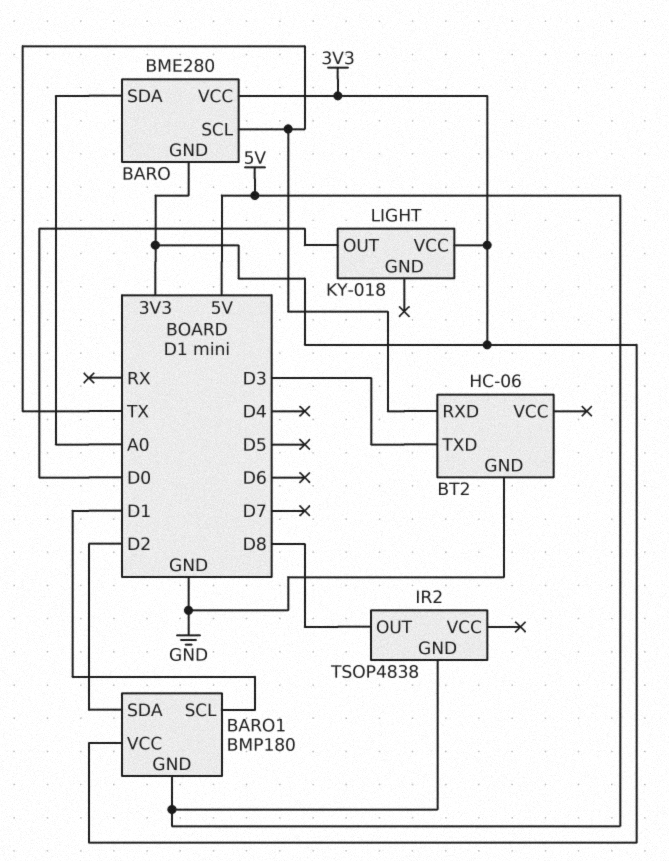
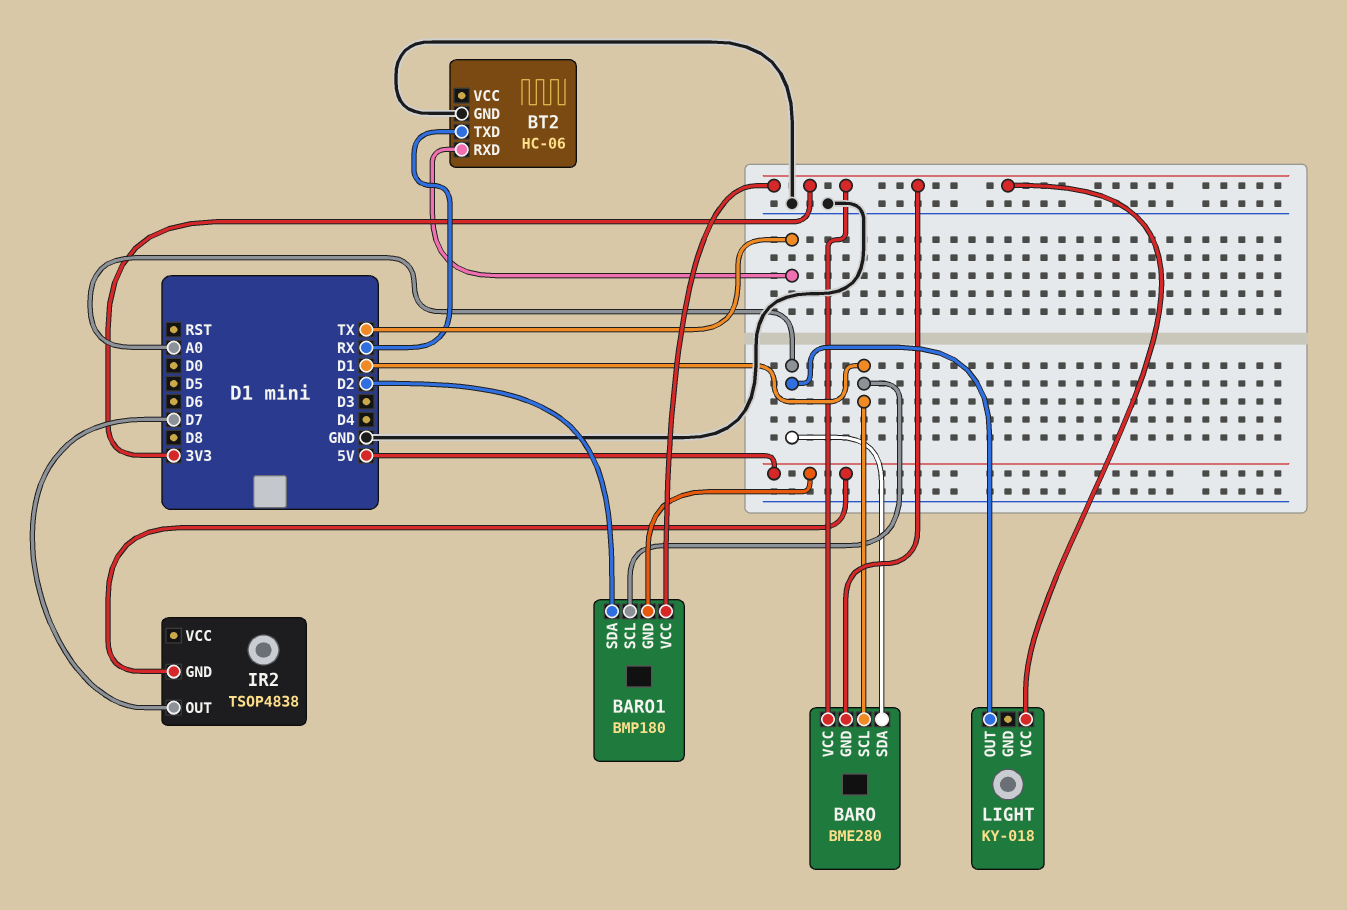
BARO pin SCL: TX -> D1
BT2 pin TXD: D3 -> RX
IR2 pin OUT: D8 -> D7
LIGHT pin OUT: D0 -> A0

